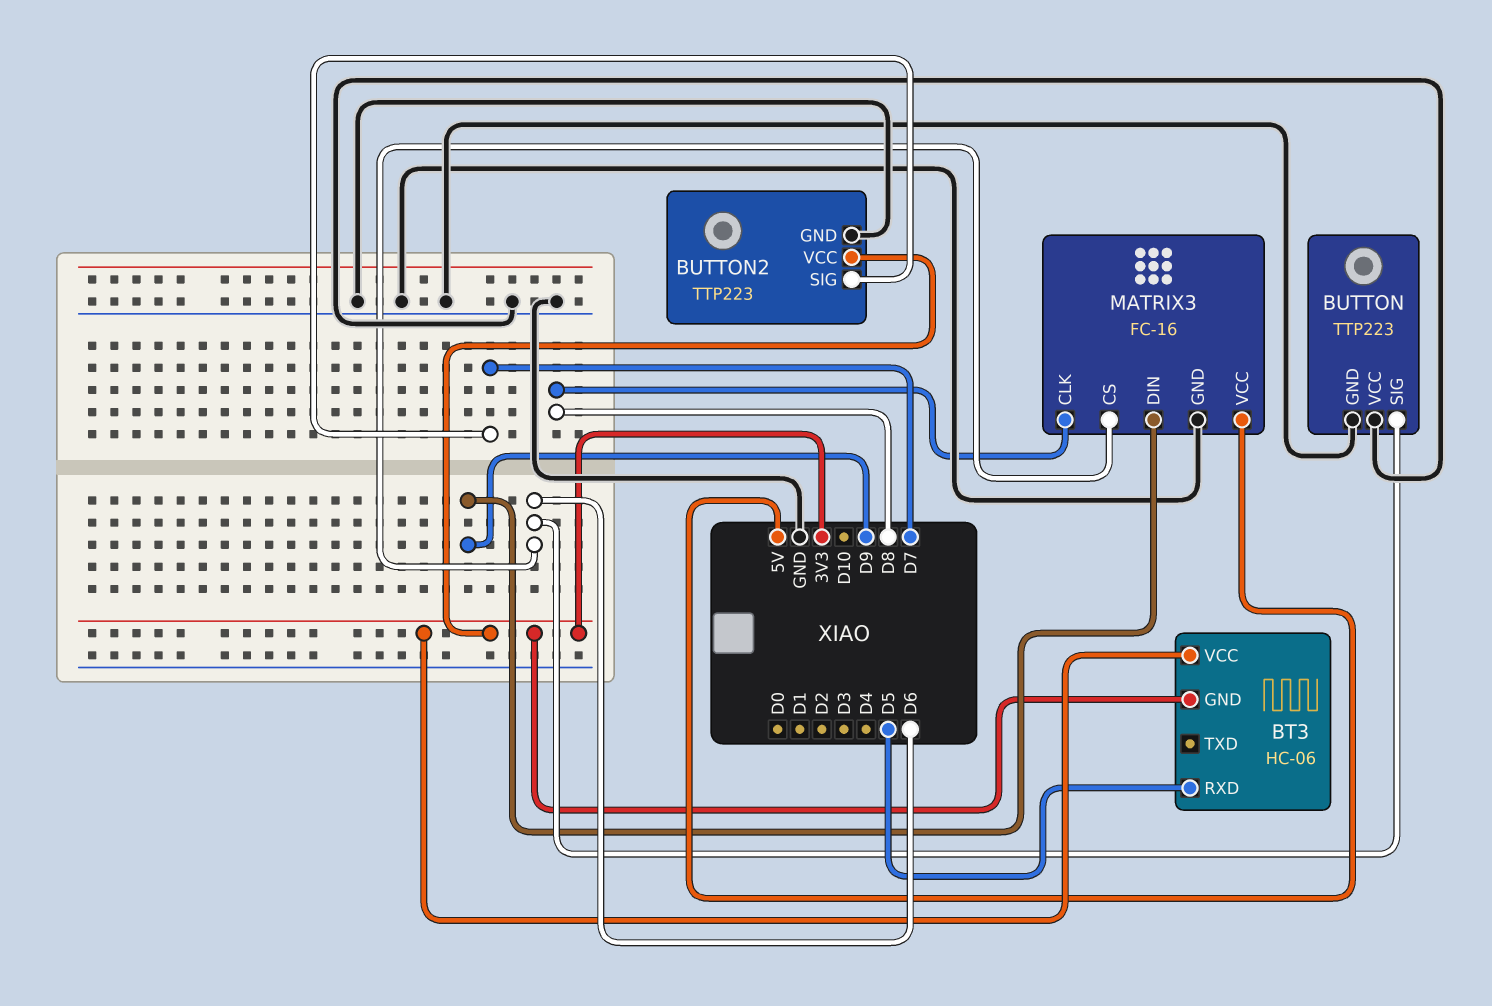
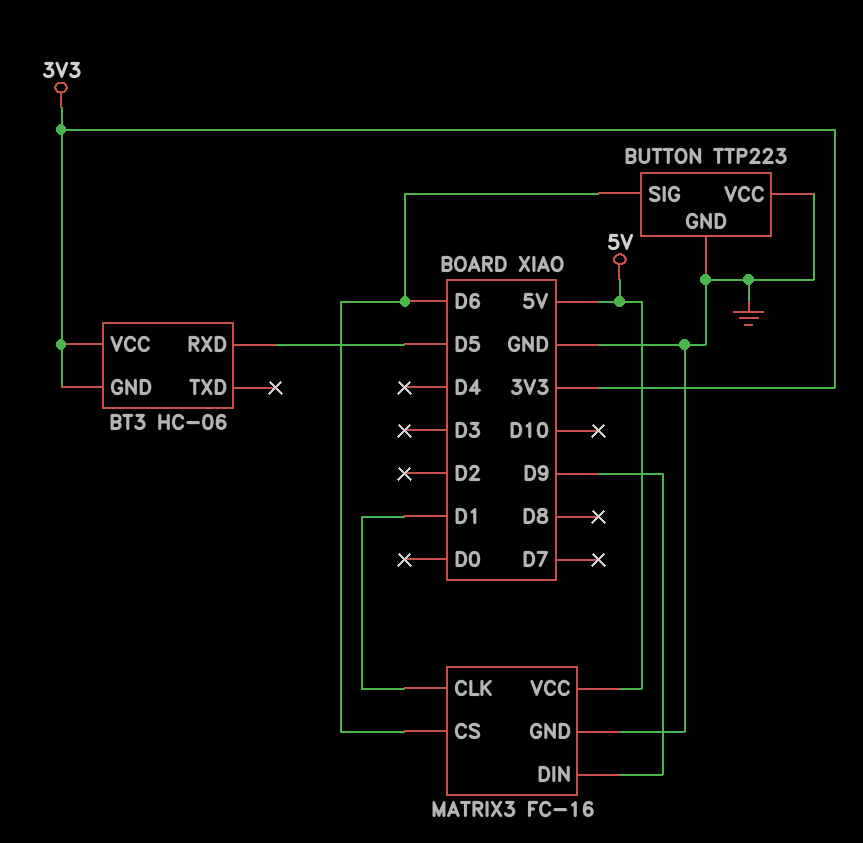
BUTTON2: TTP223 -> none
BUTTON2 pin GND: GND -> none
BUTTON2 pin SIG: D7 -> none
BUTTON2 pin VCC: 3V3 -> none
MATRIX3 pin CLK: D8 -> D1

